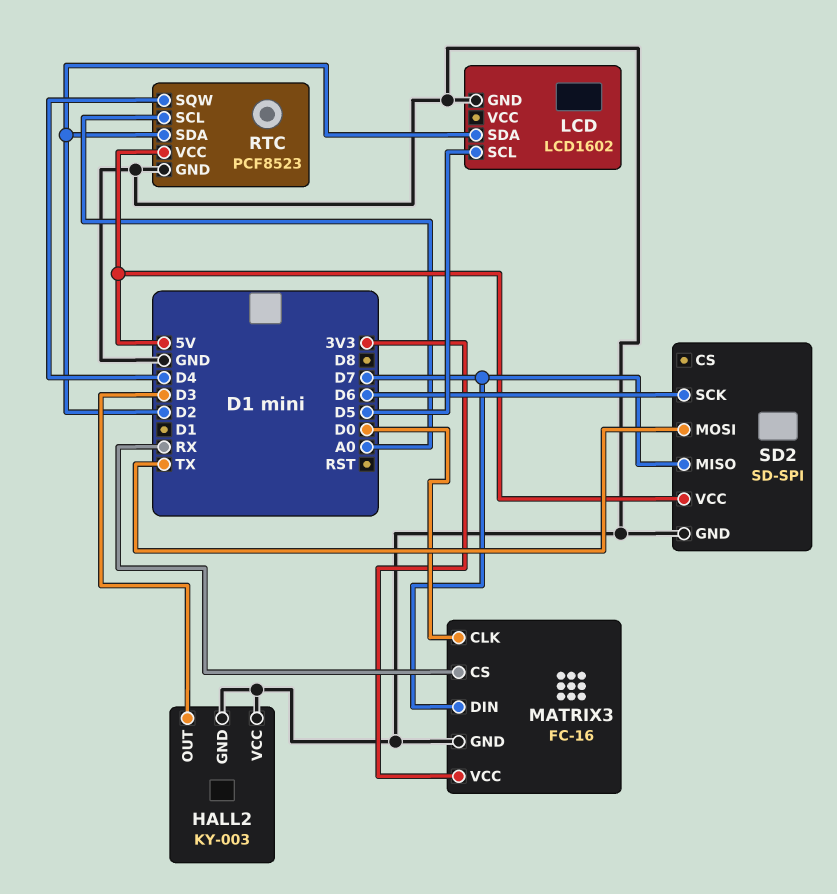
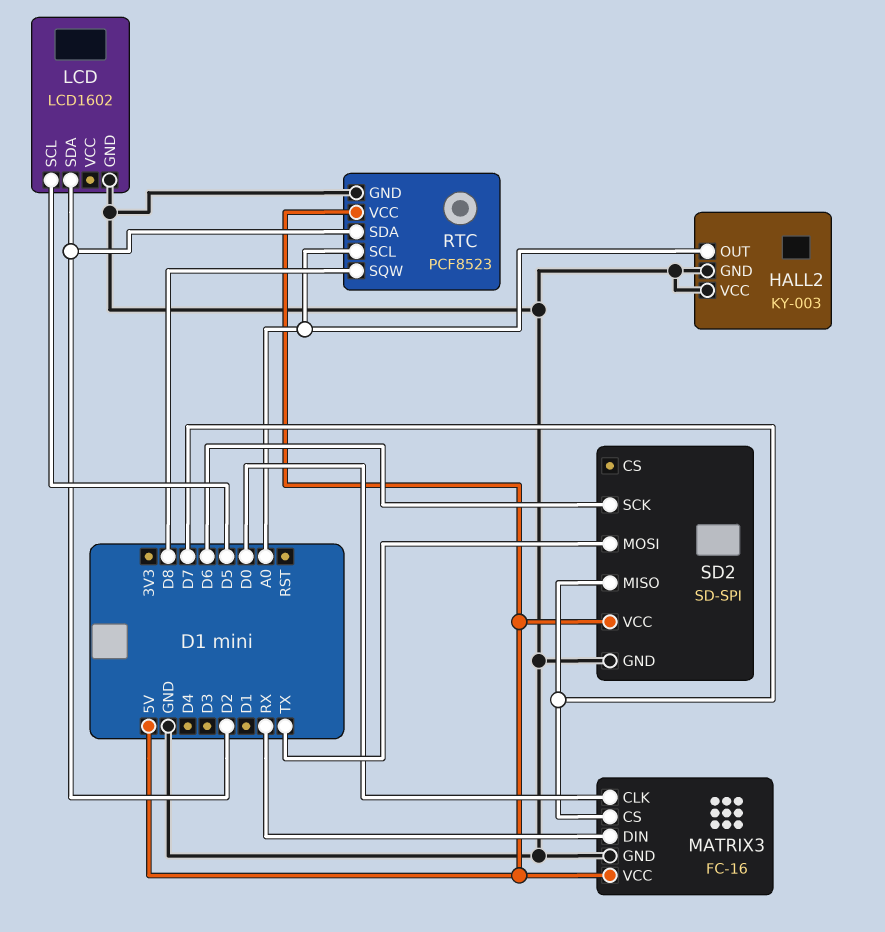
HALL2 pin OUT: D3 -> A0
MATRIX3 pin CS: RX -> D7
MATRIX3 pin DIN: D7 -> RX
MATRIX3 pin VCC: 3V3 -> 5V
RTC pin SQW: D4 -> D8

